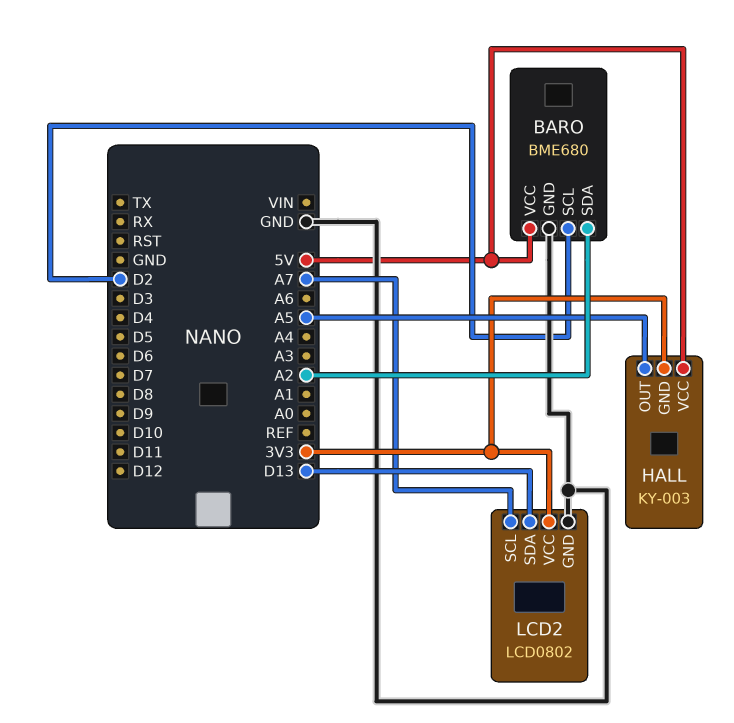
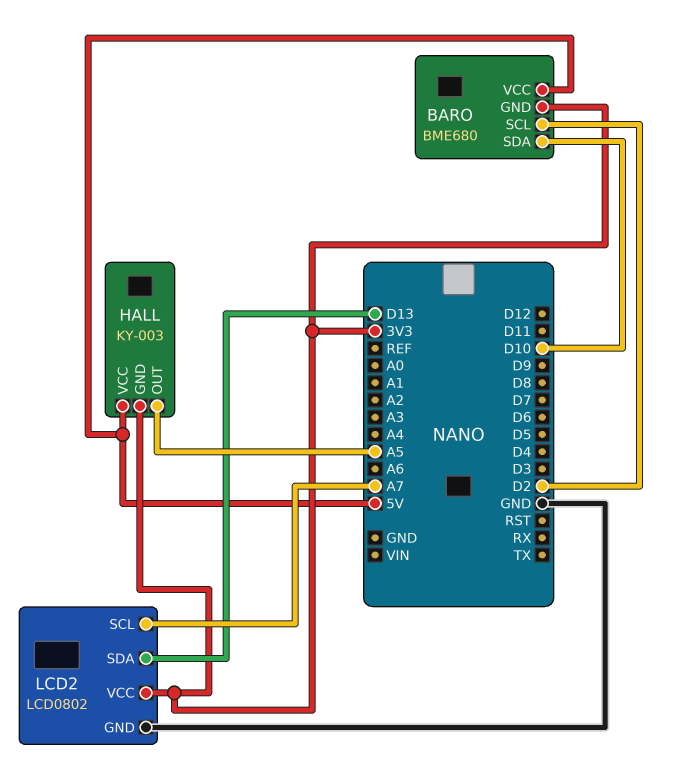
BARO pin GND: GND -> 3V3
BARO pin SDA: A2 -> D10

